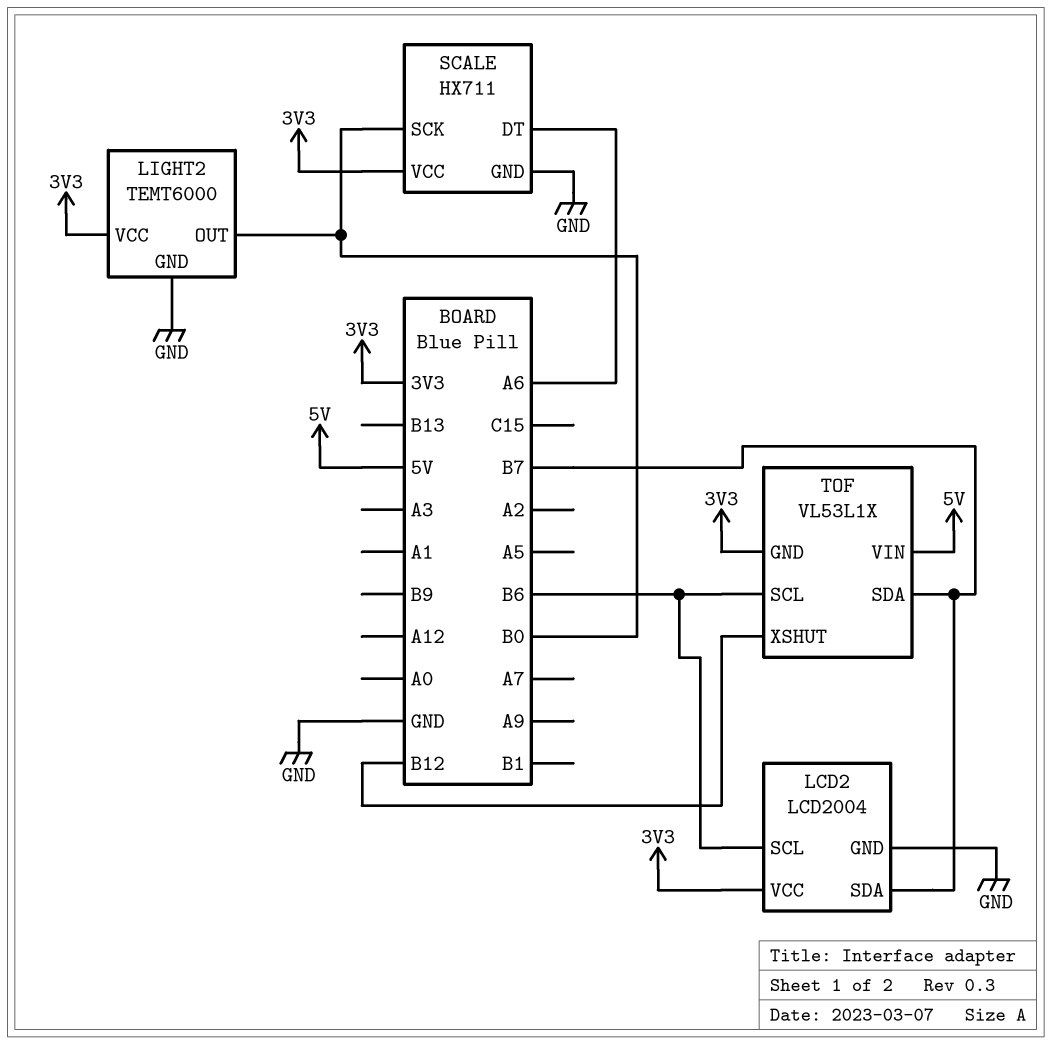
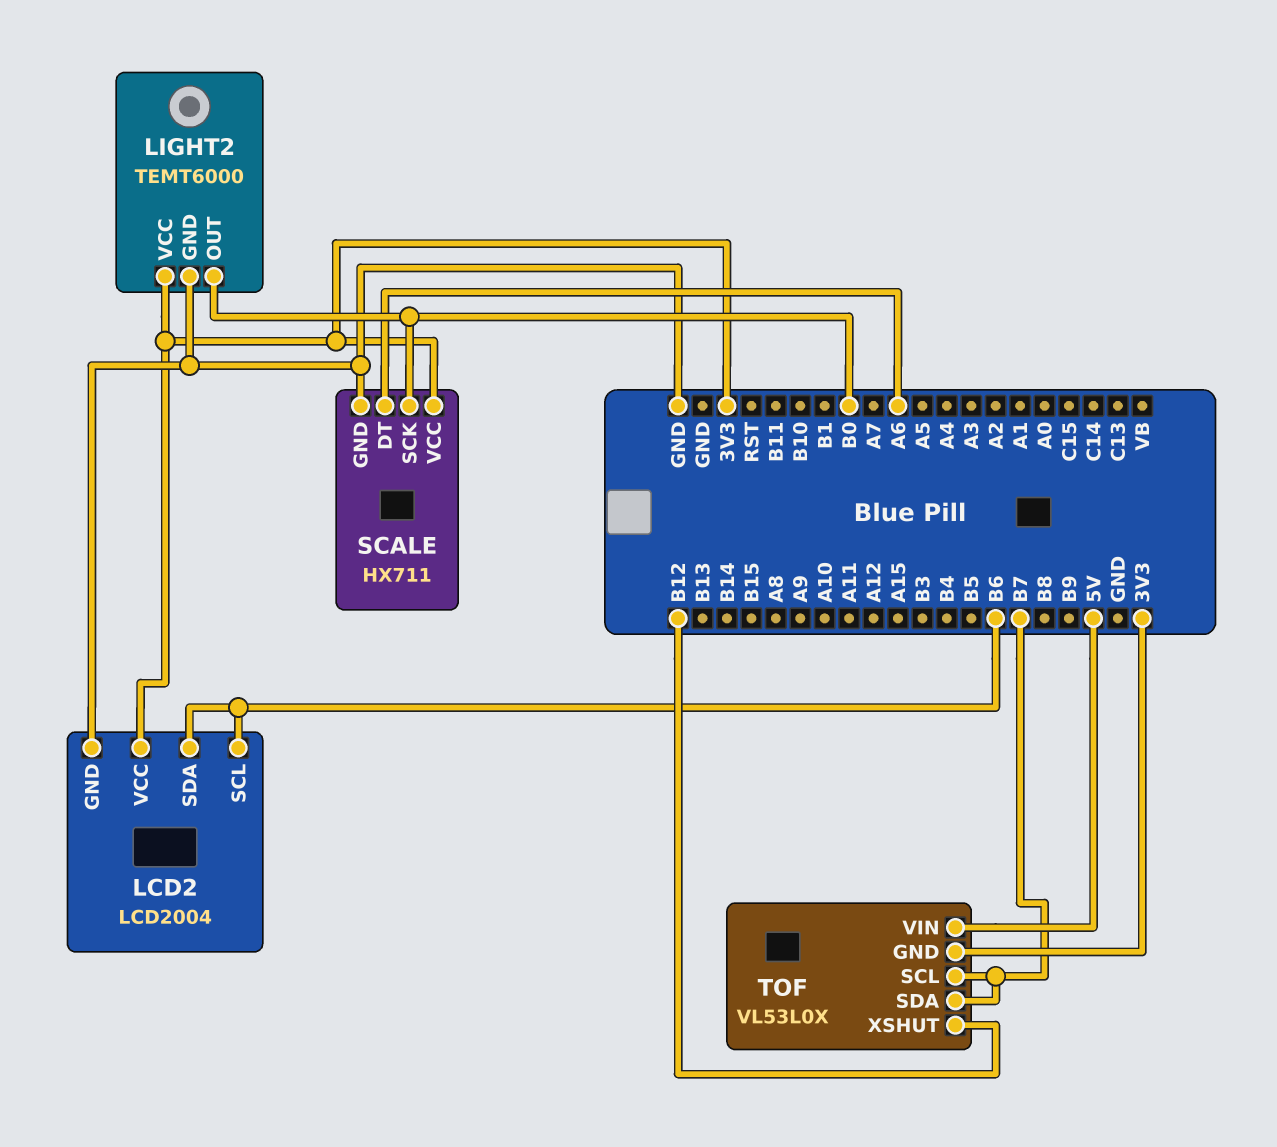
LCD2 pin SDA: B7 -> B6
TOF: VL53L1X -> VL53L0X
TOF pin SCL: B6 -> B7

